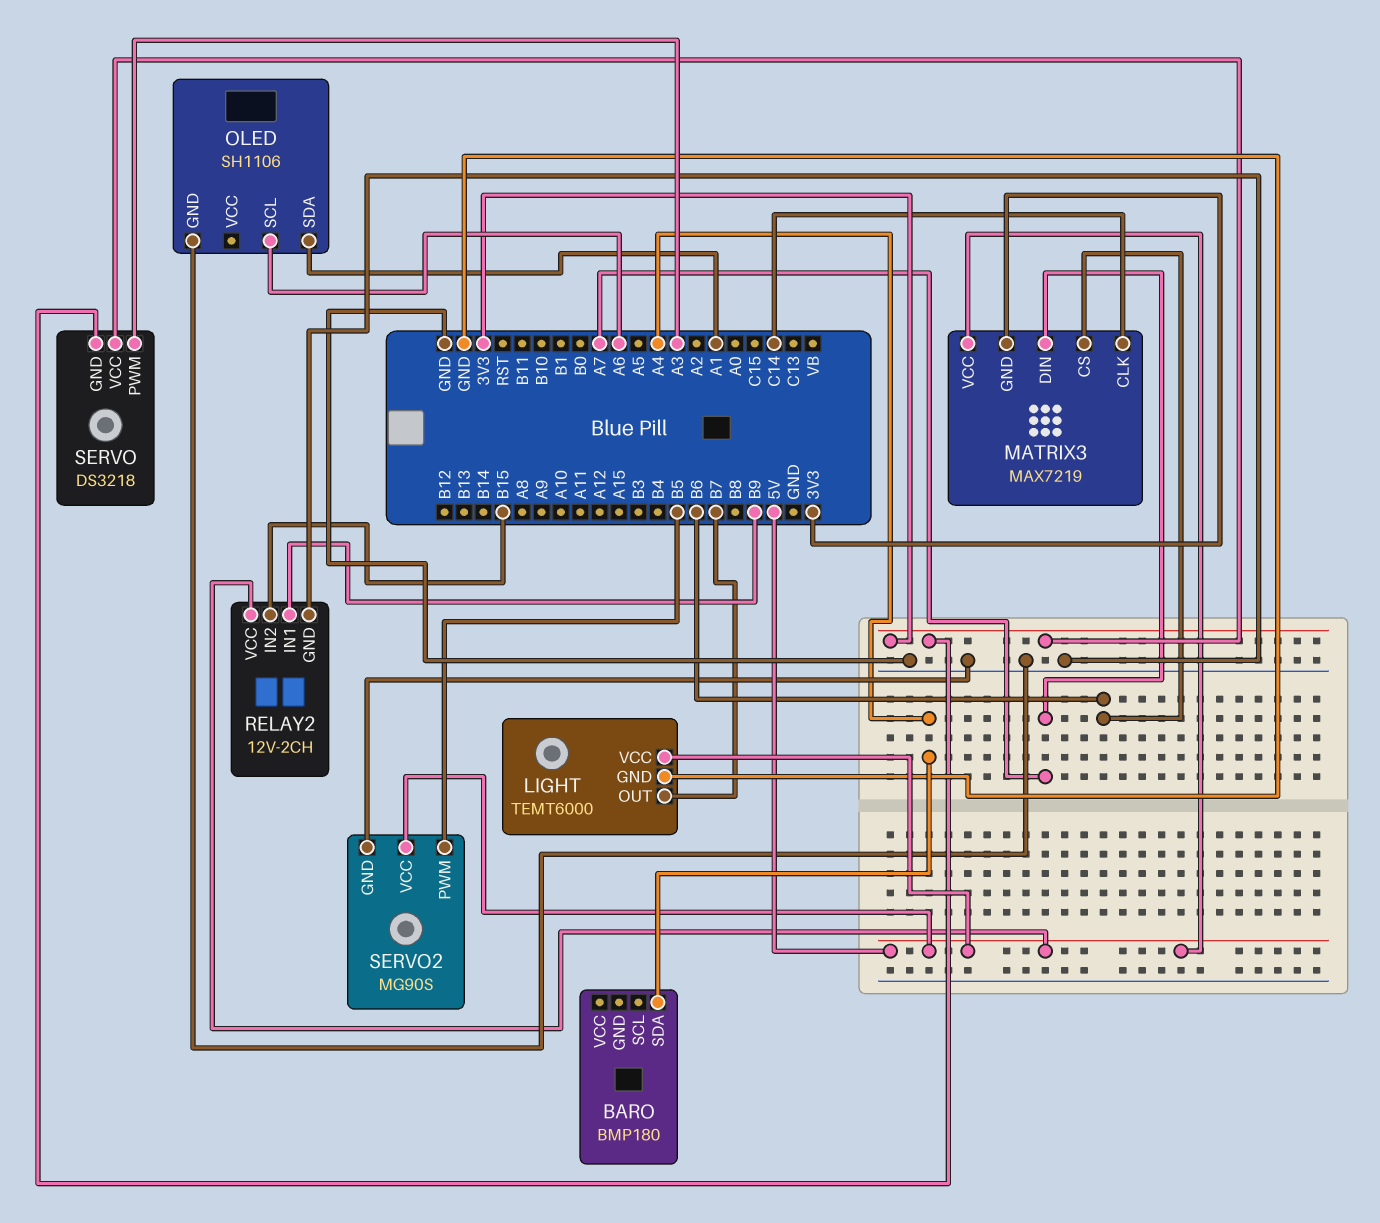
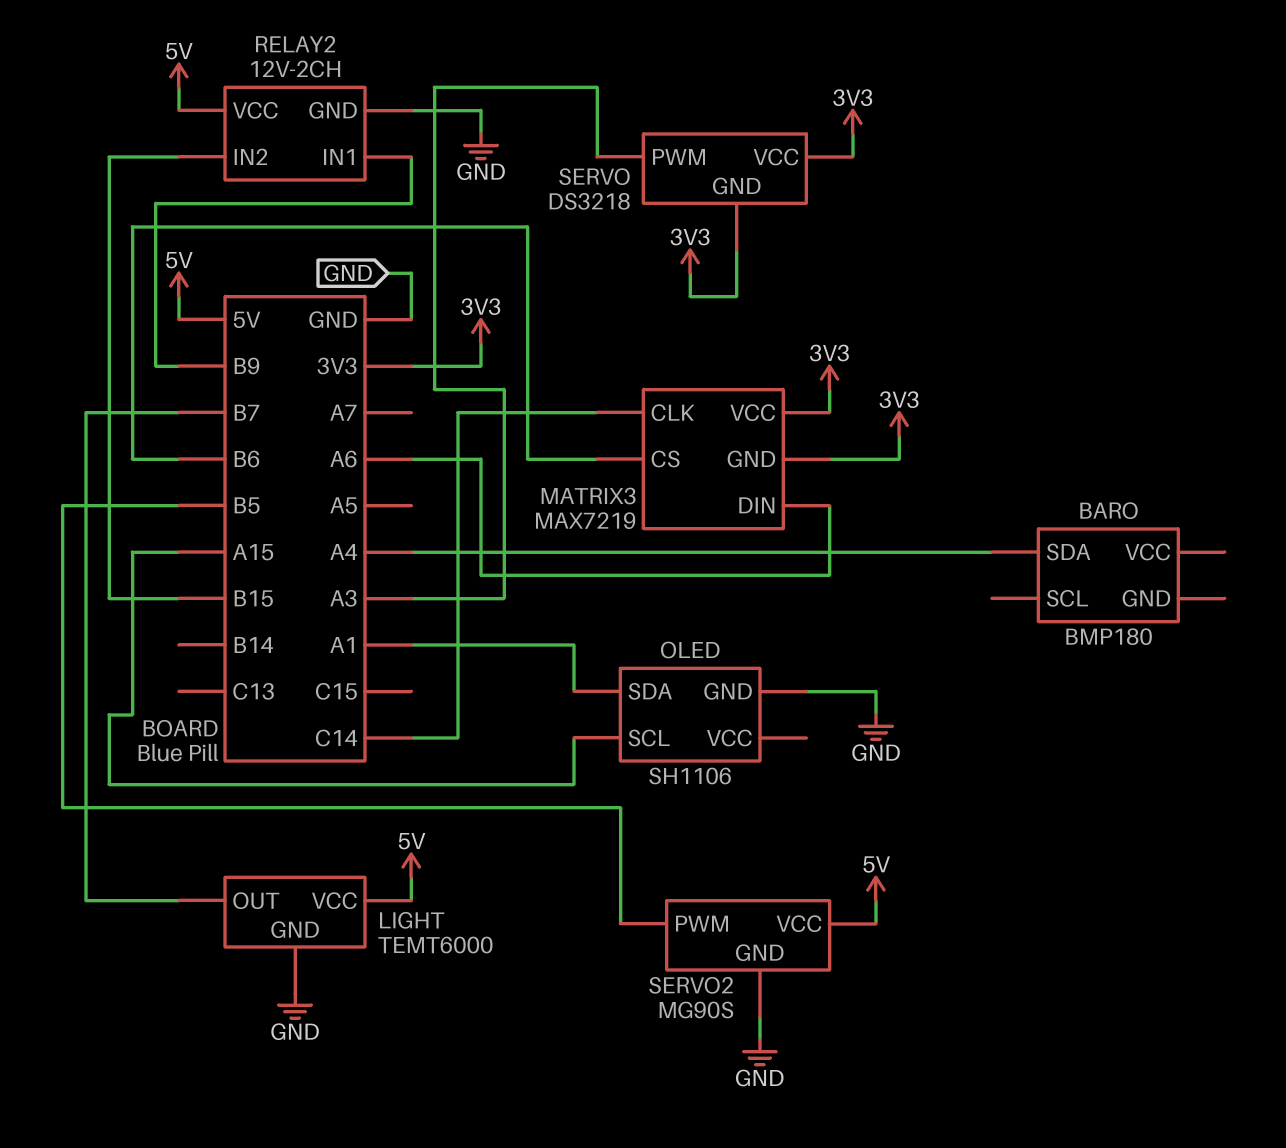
MATRIX3 pin DIN: A7 -> A6
MATRIX3 pin VCC: 5V -> 3V3
OLED pin SCL: A6 -> A15

